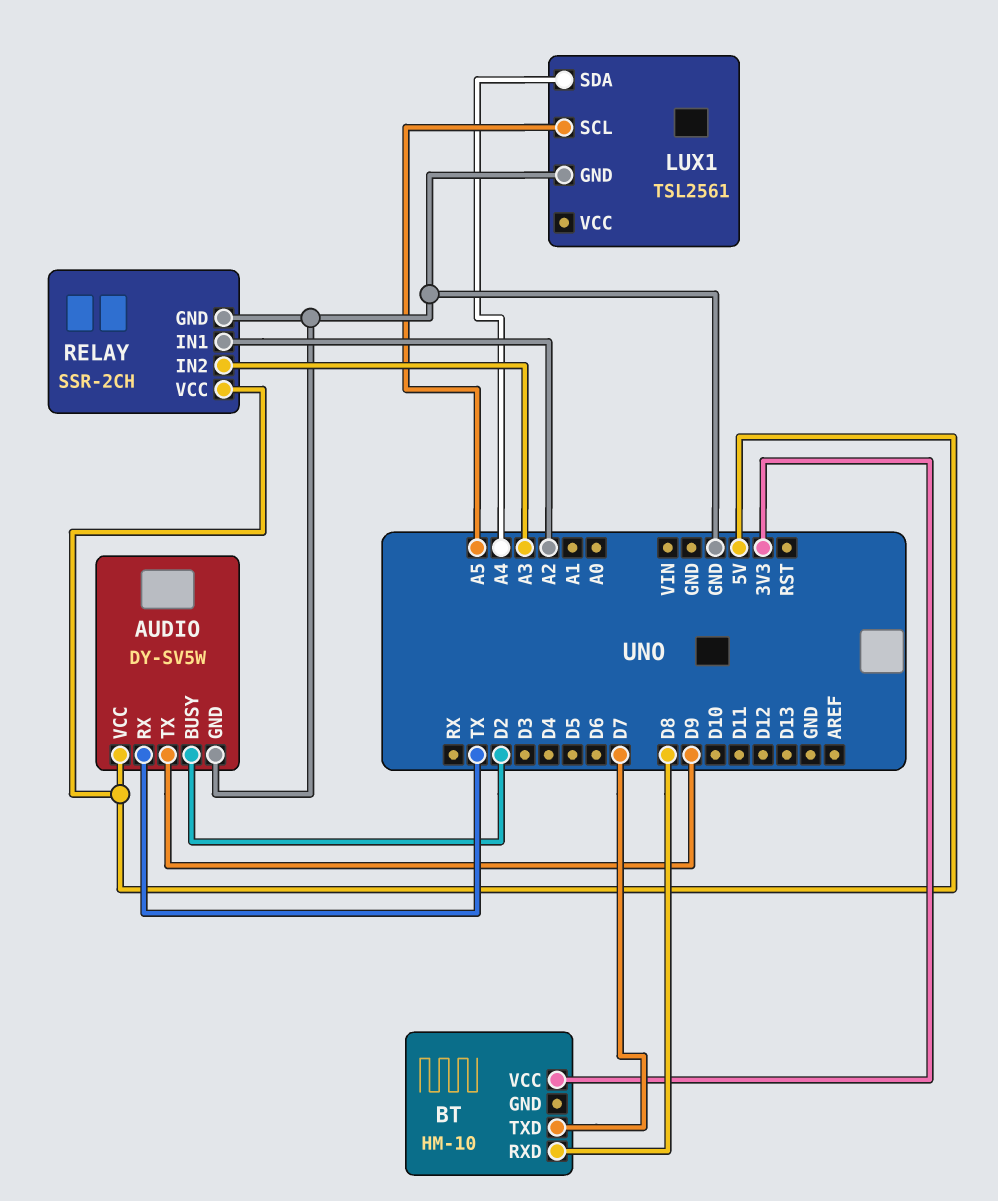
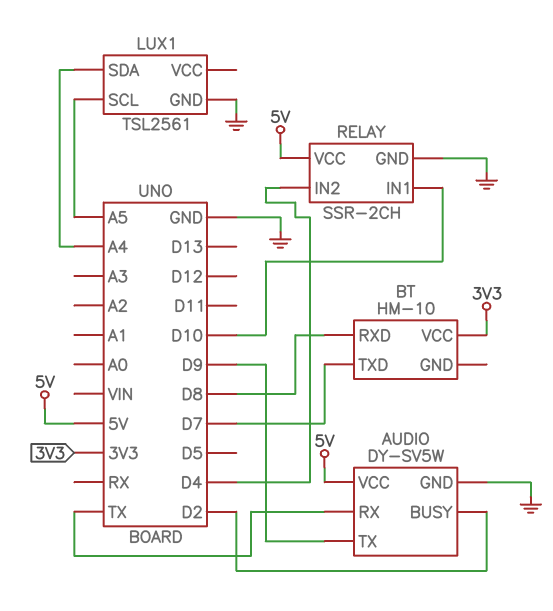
RELAY pin IN1: A2 -> D10
RELAY pin IN2: A3 -> D4

